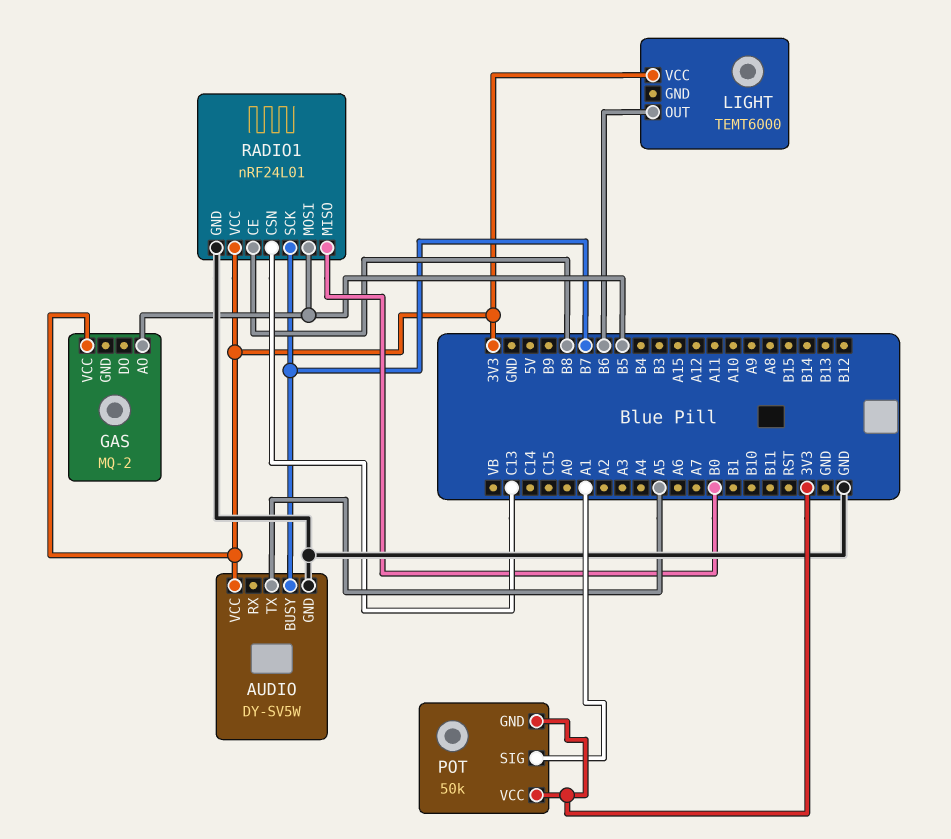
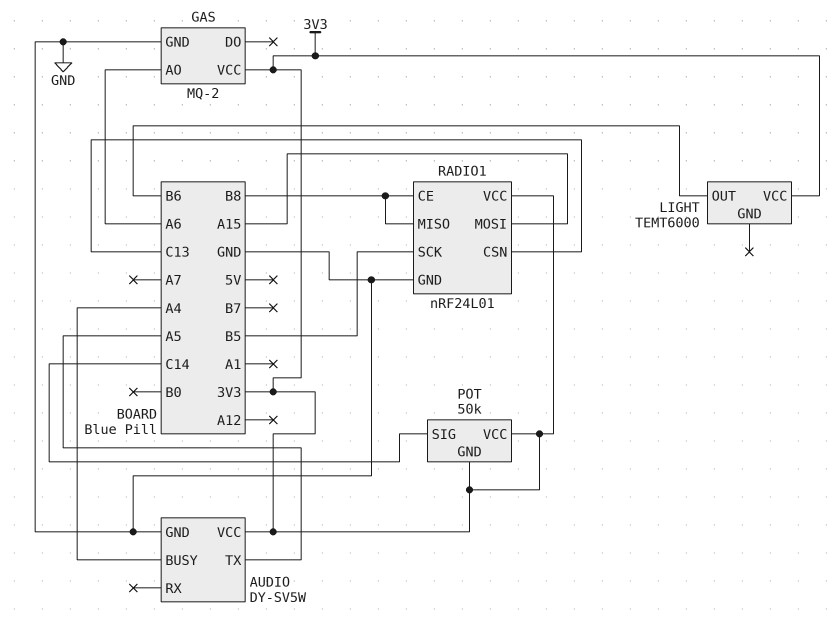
AUDIO pin BUSY: B7 -> A4
GAS pin AO: B5 -> A6
GAS pin GND: none -> GND
POT pin SIG: A1 -> C14
RADIO1 pin MISO: B0 -> B8
RADIO1 pin MOSI: B5 -> A15
RADIO1 pin SCK: B7 -> B5

